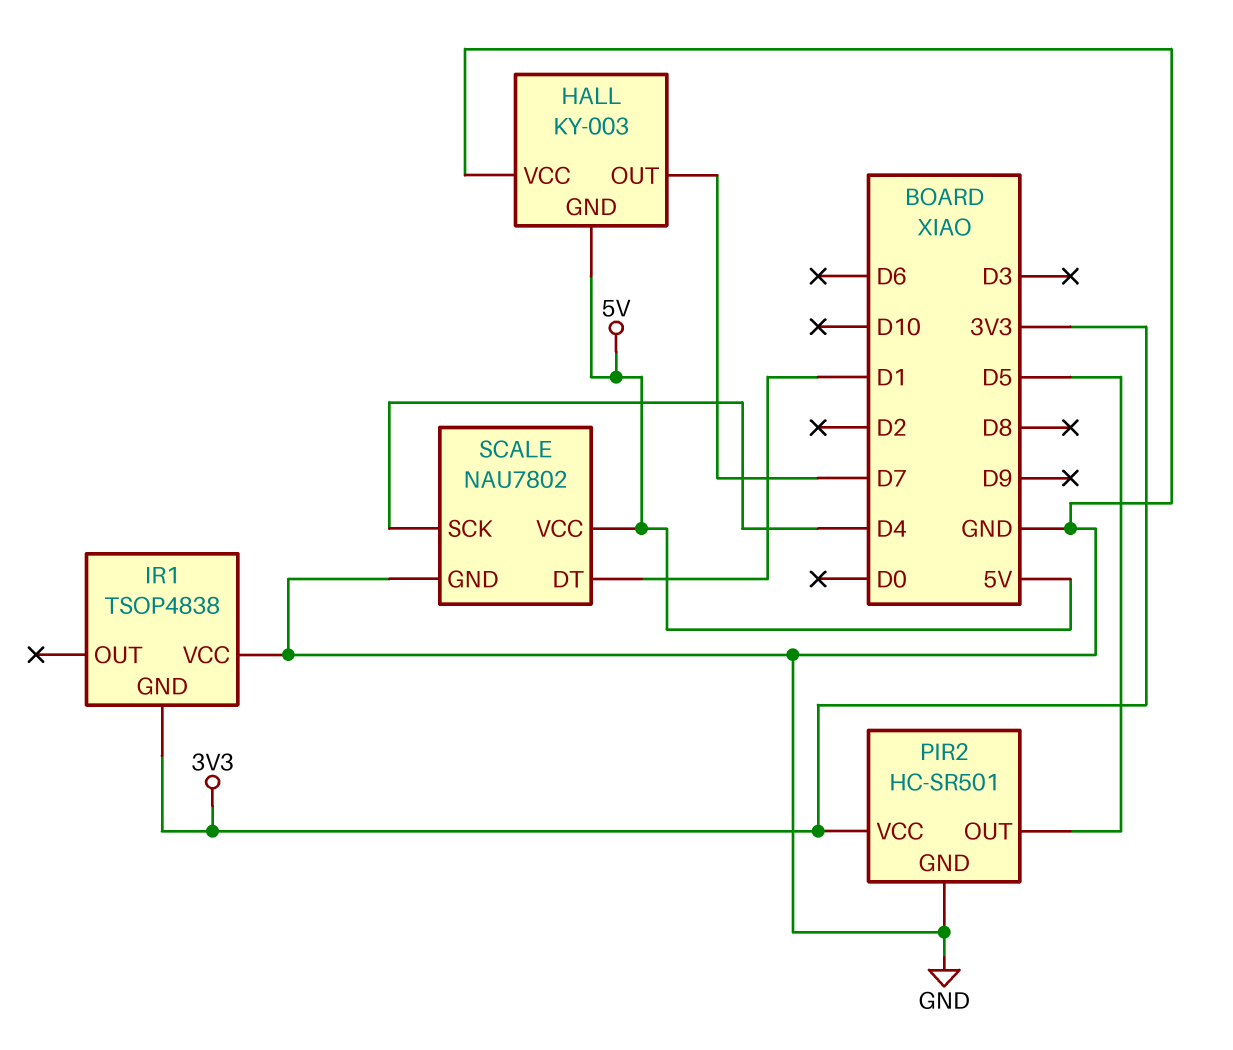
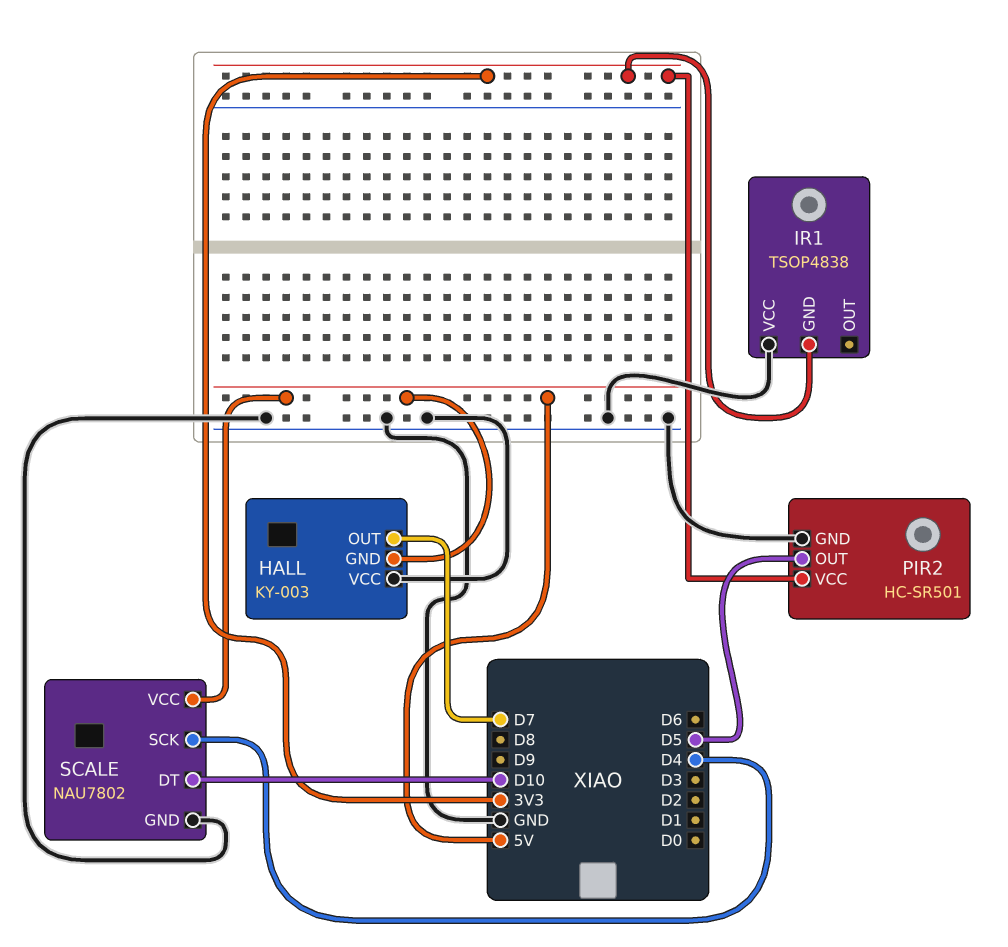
SCALE pin DT: D1 -> D10

